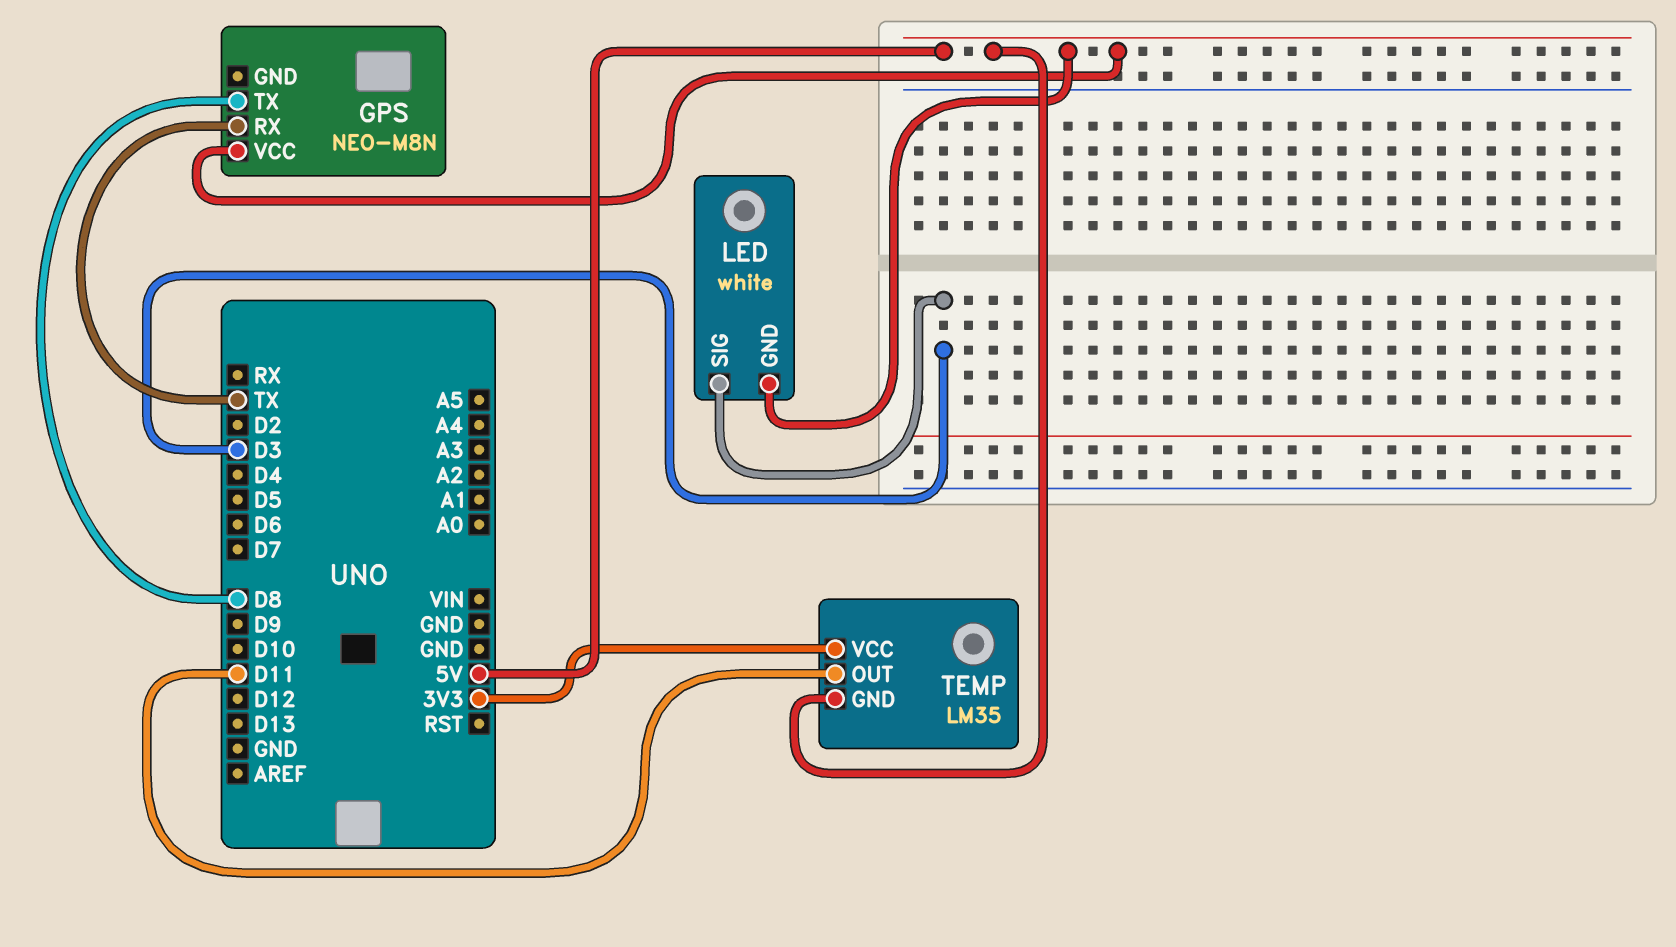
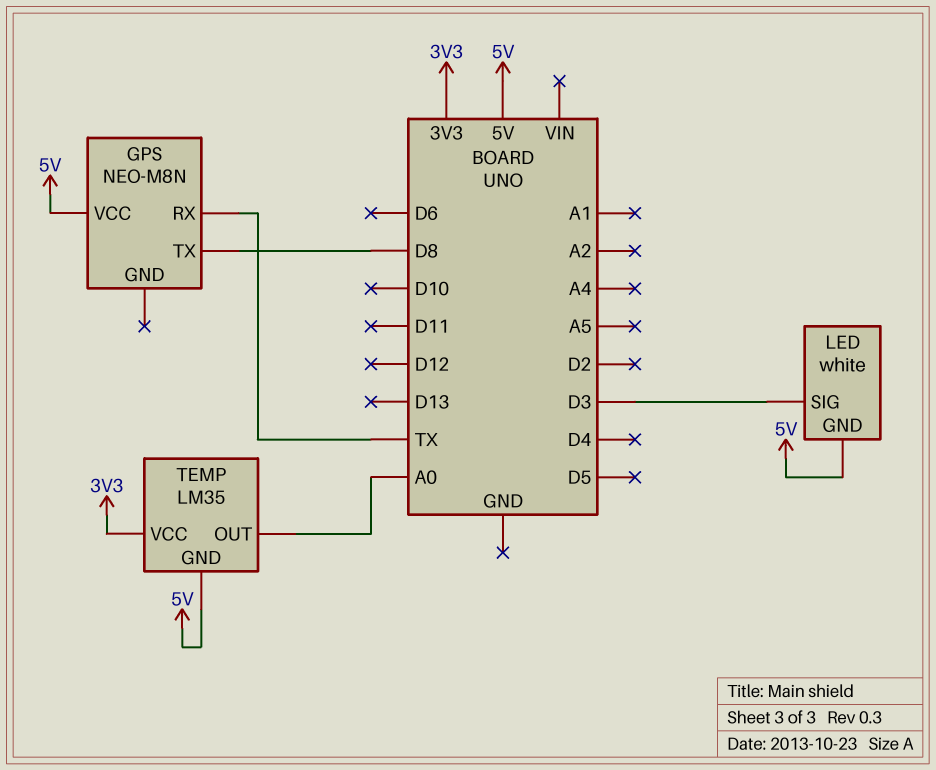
TEMP pin OUT: D11 -> A0

